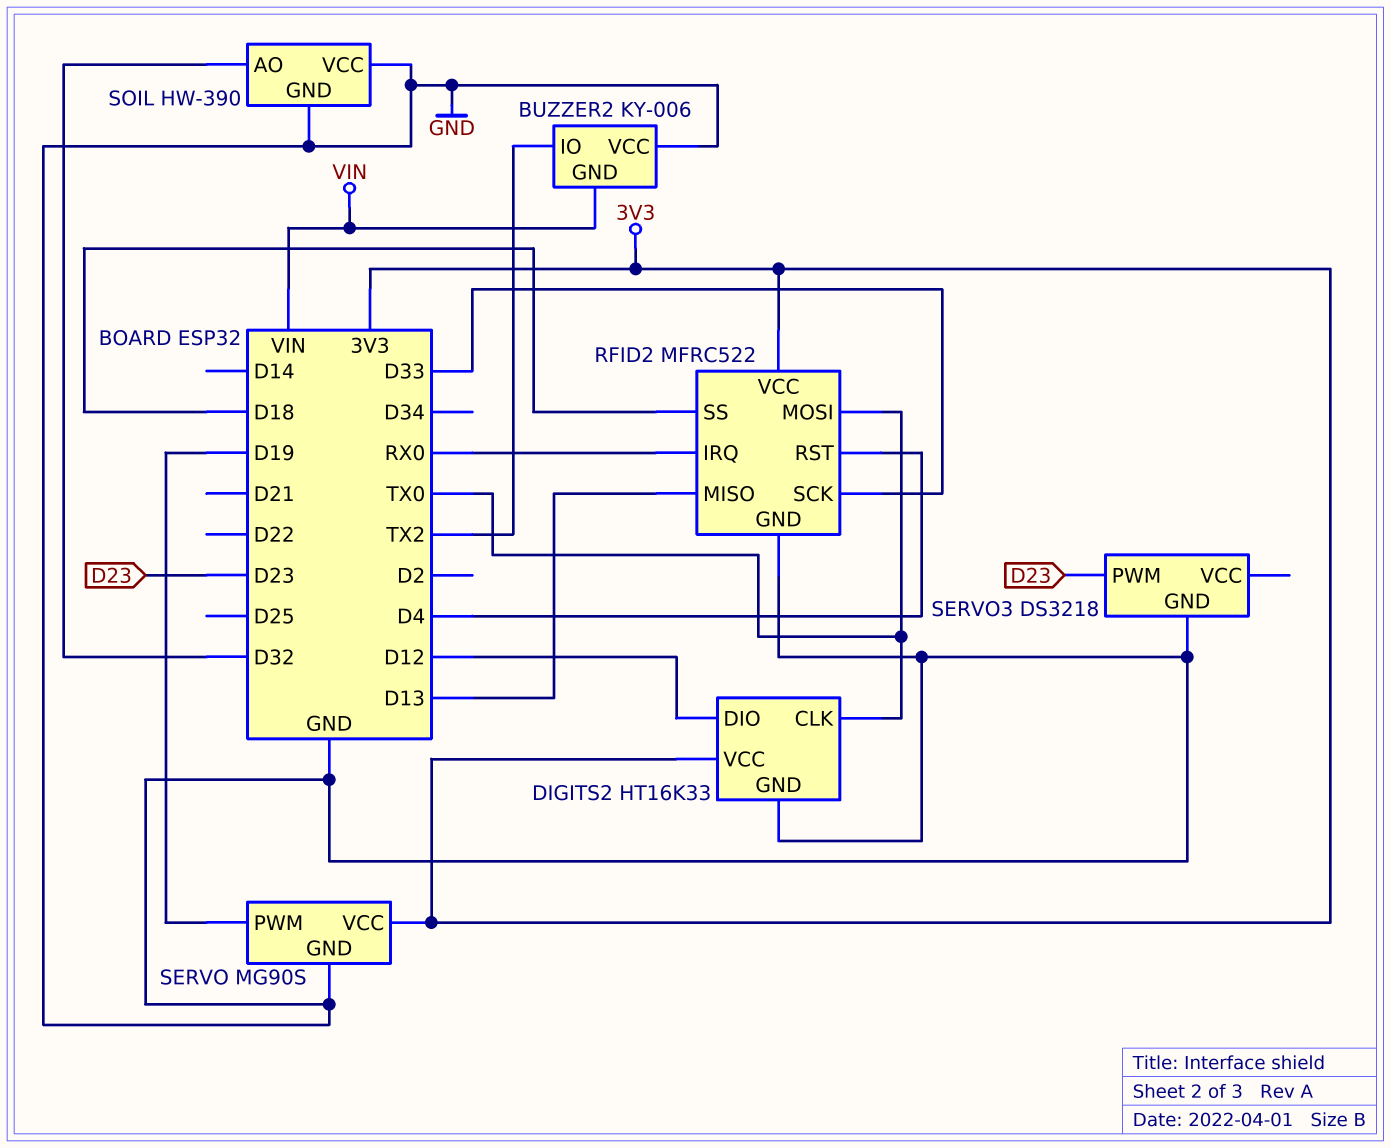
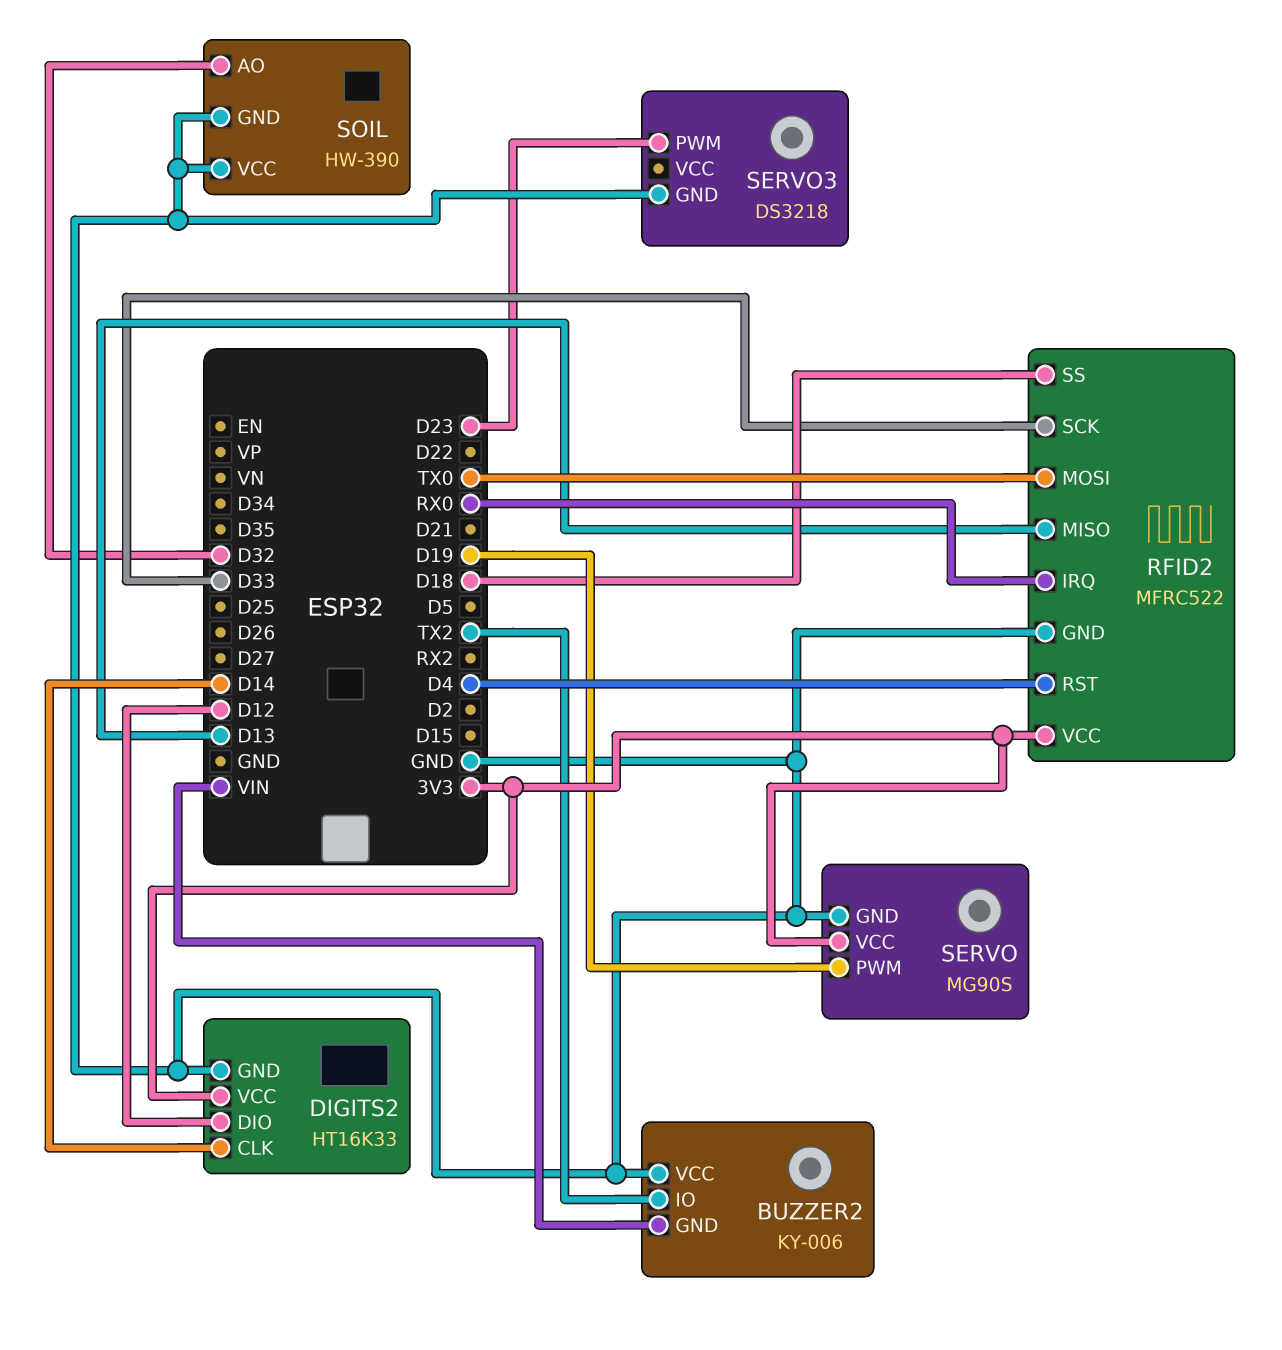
DIGITS2 pin CLK: TX0 -> D14

